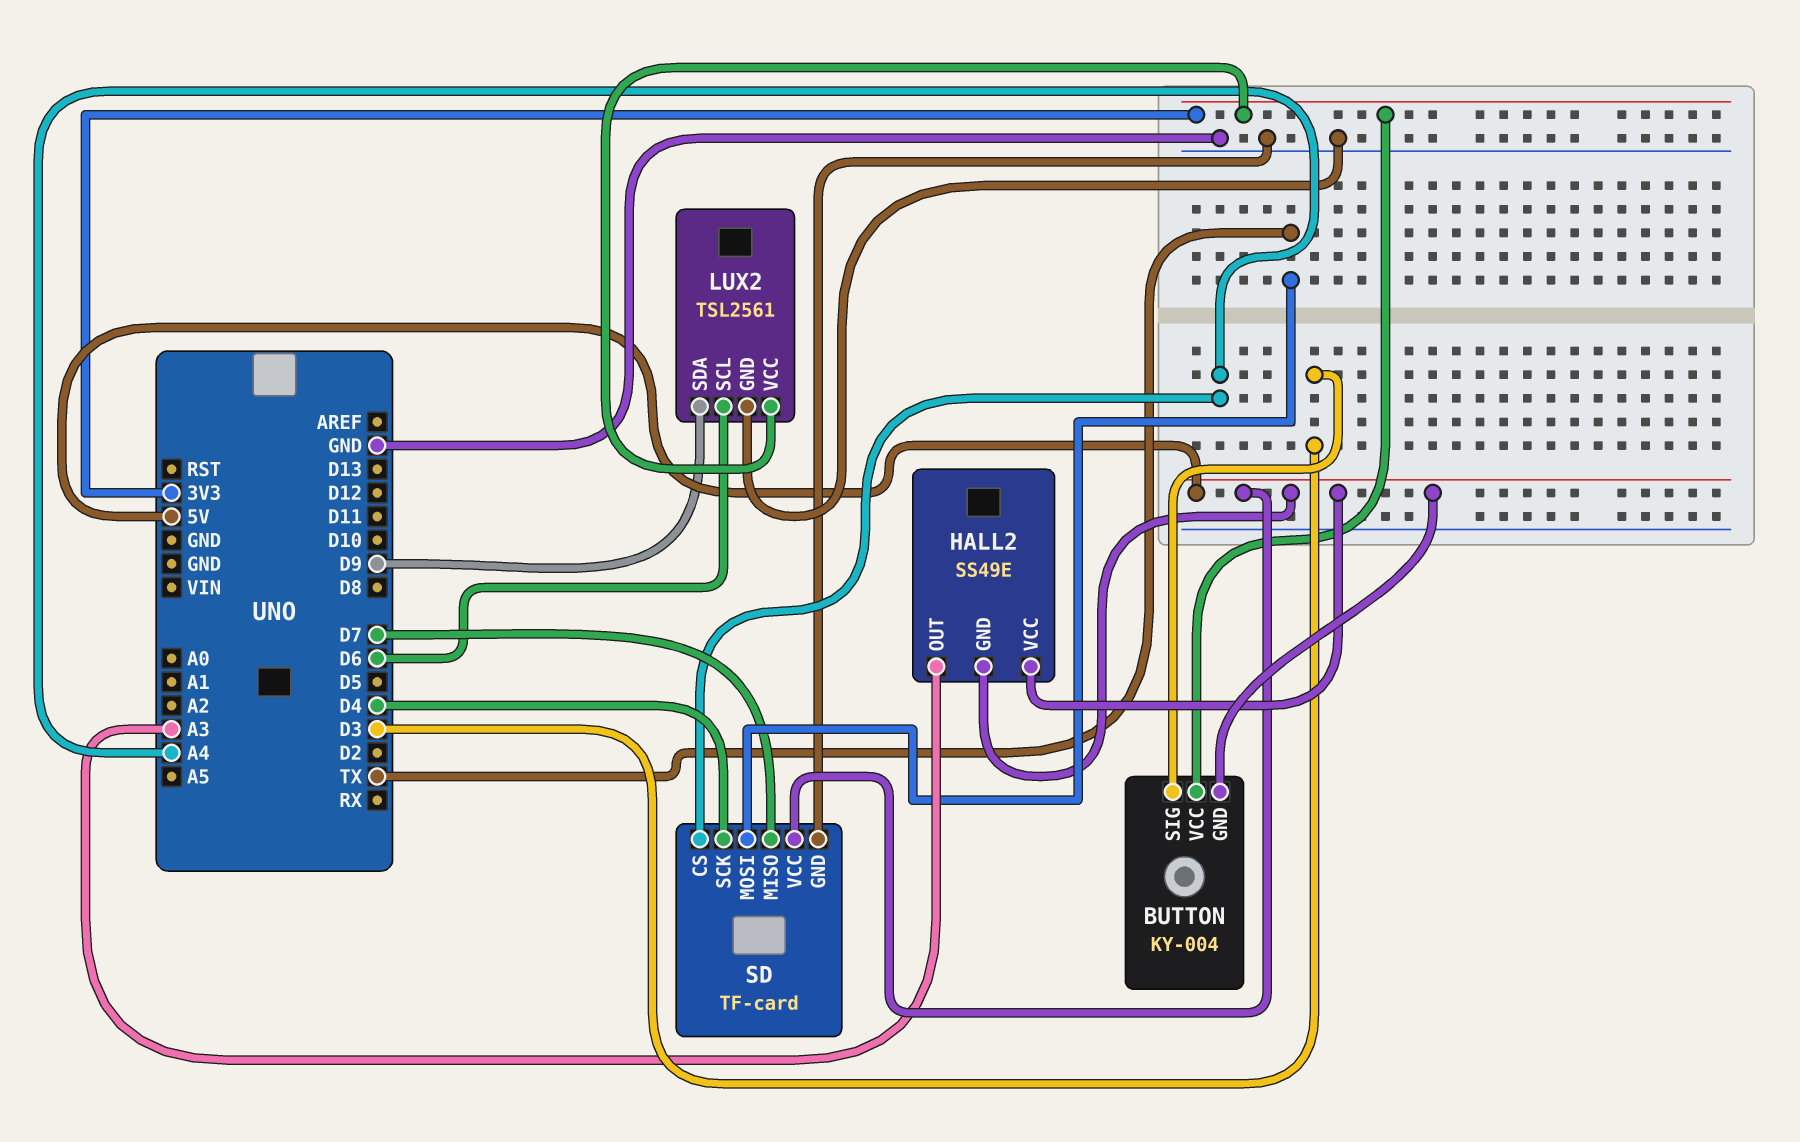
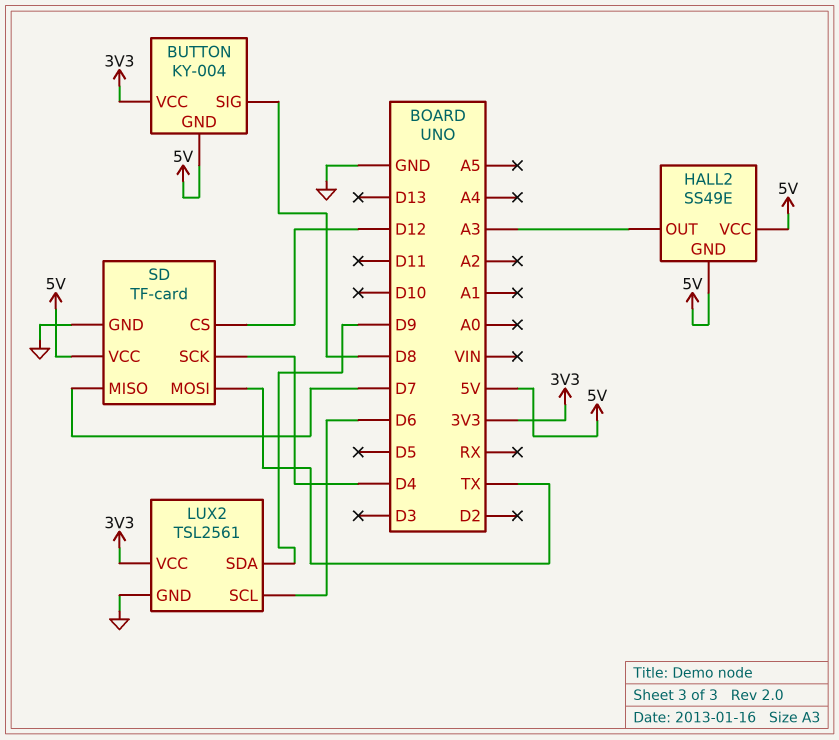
BUTTON pin SIG: D3 -> D8
SD pin CS: A4 -> D12

